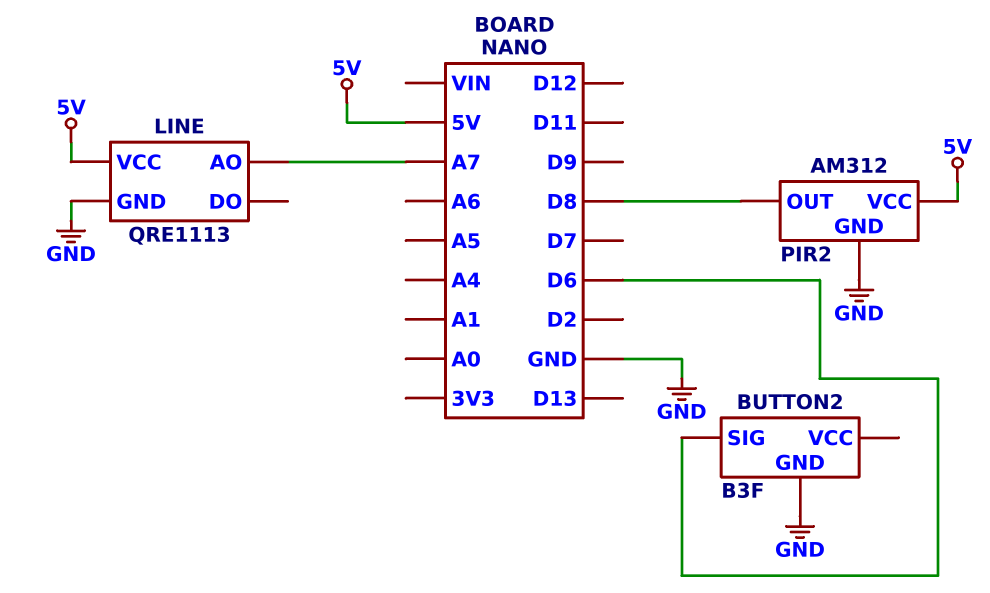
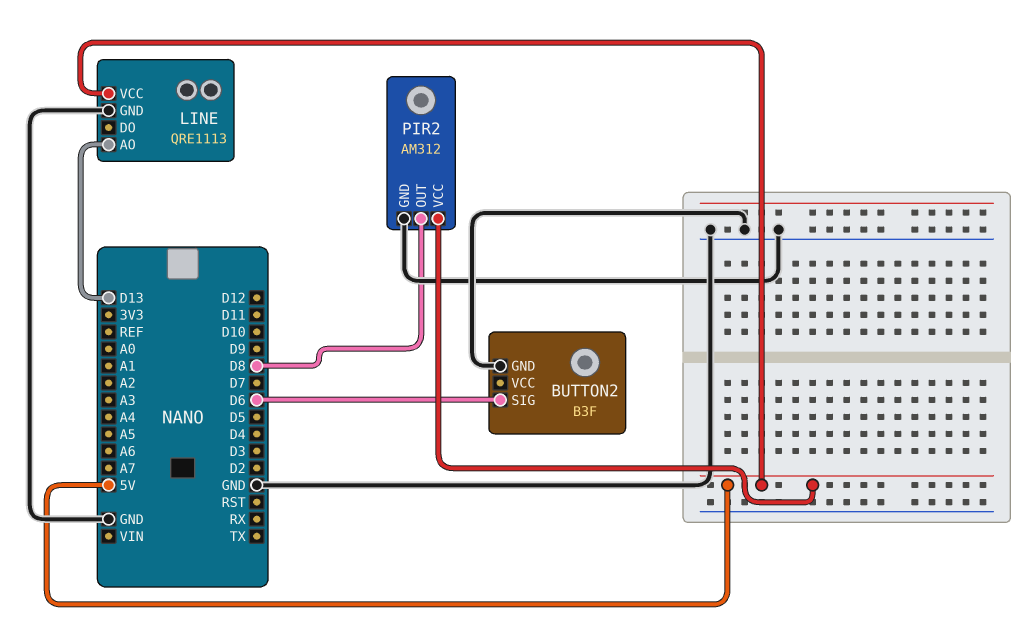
LINE pin AO: A7 -> D13

